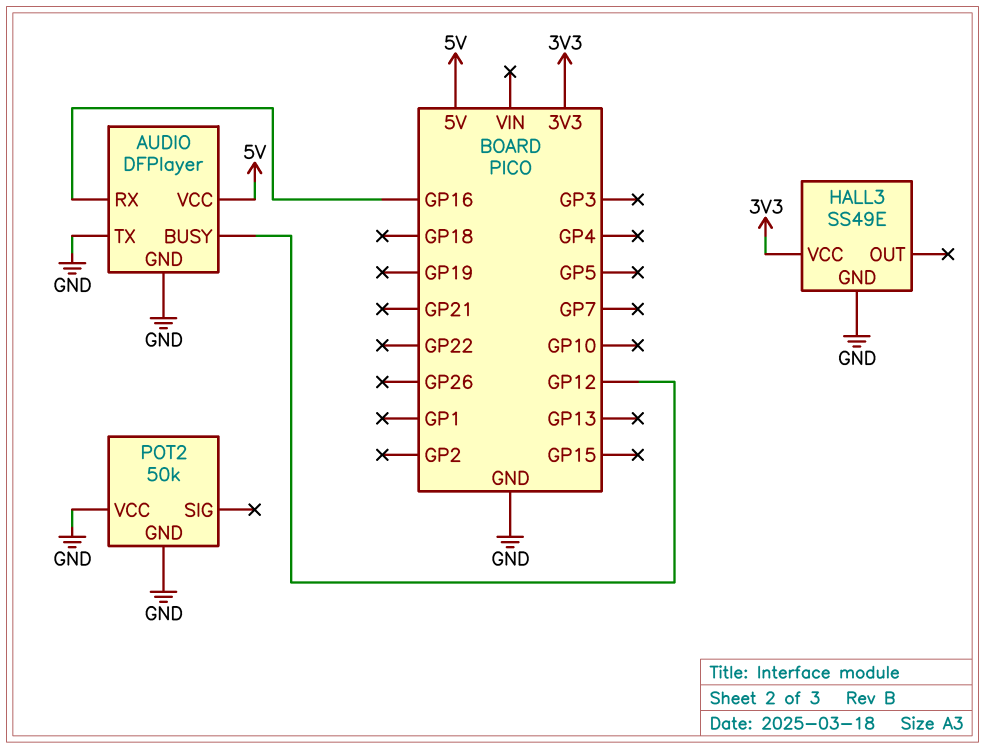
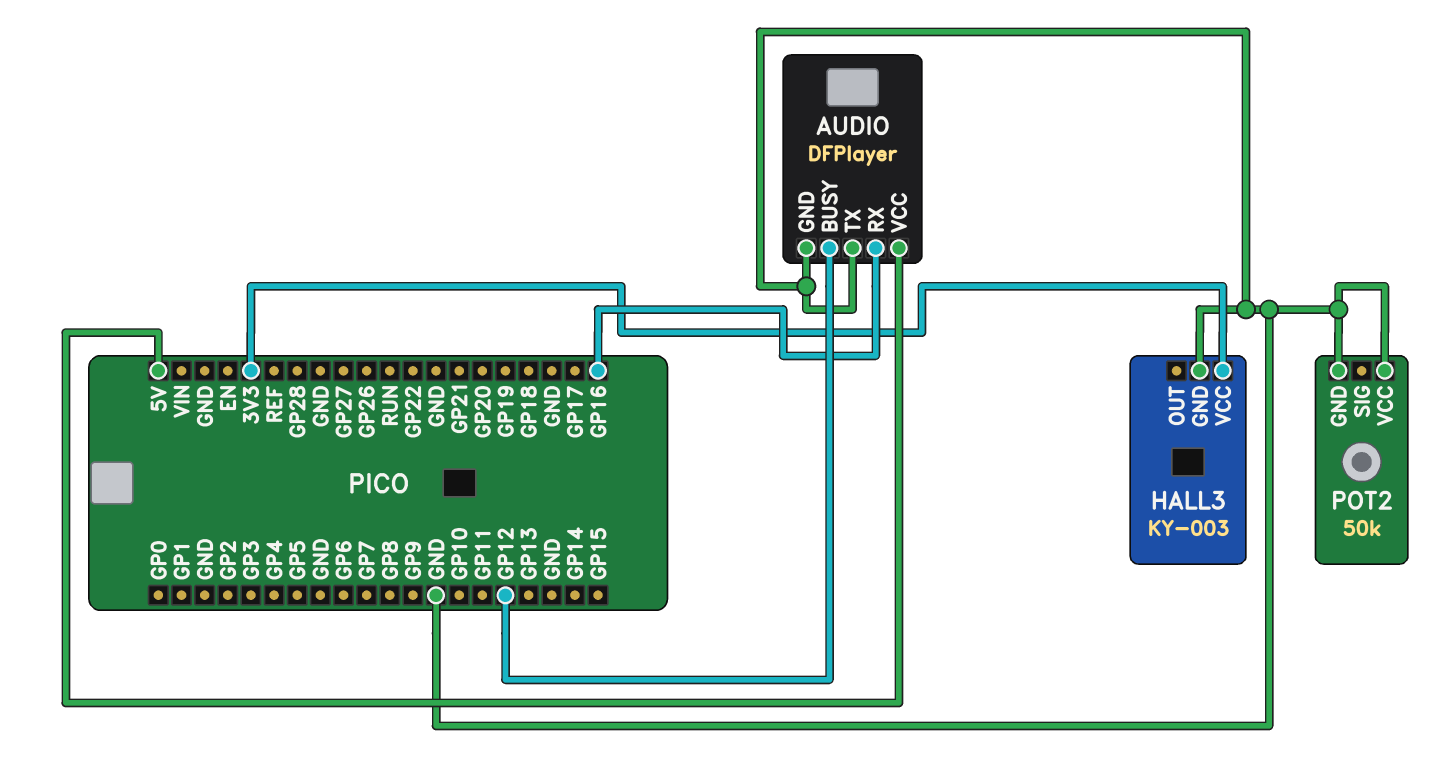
HALL3: SS49E -> KY-003

